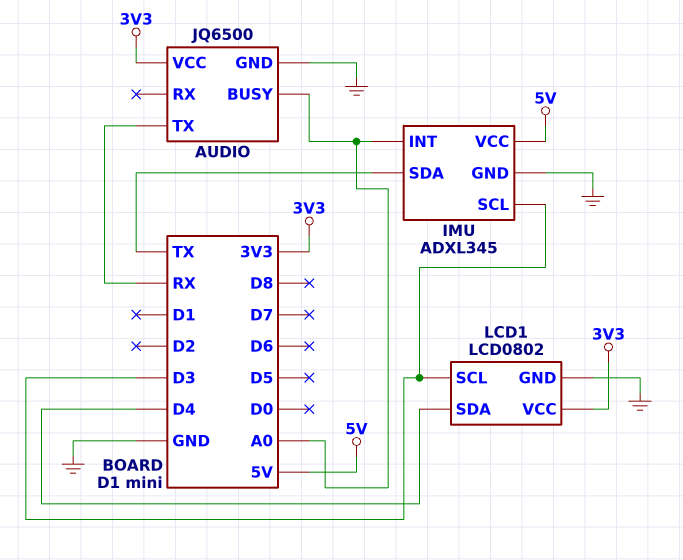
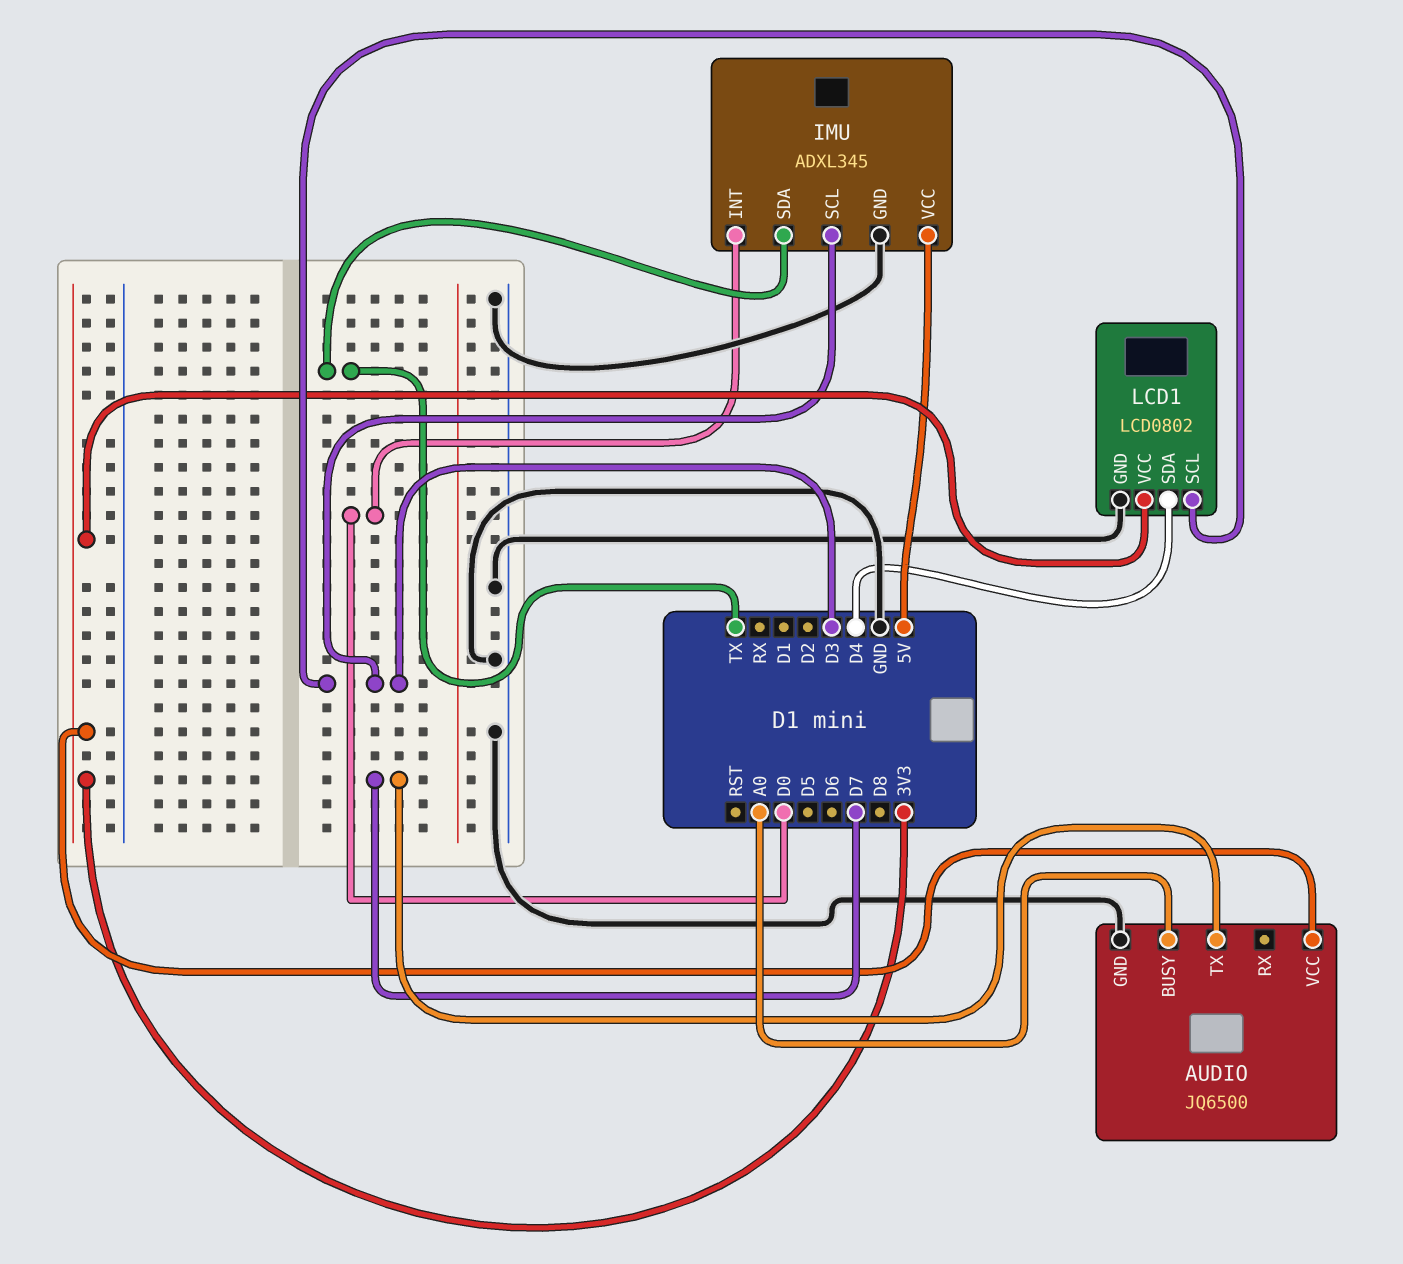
AUDIO pin TX: RX -> D7
IMU pin INT: A0 -> D0

